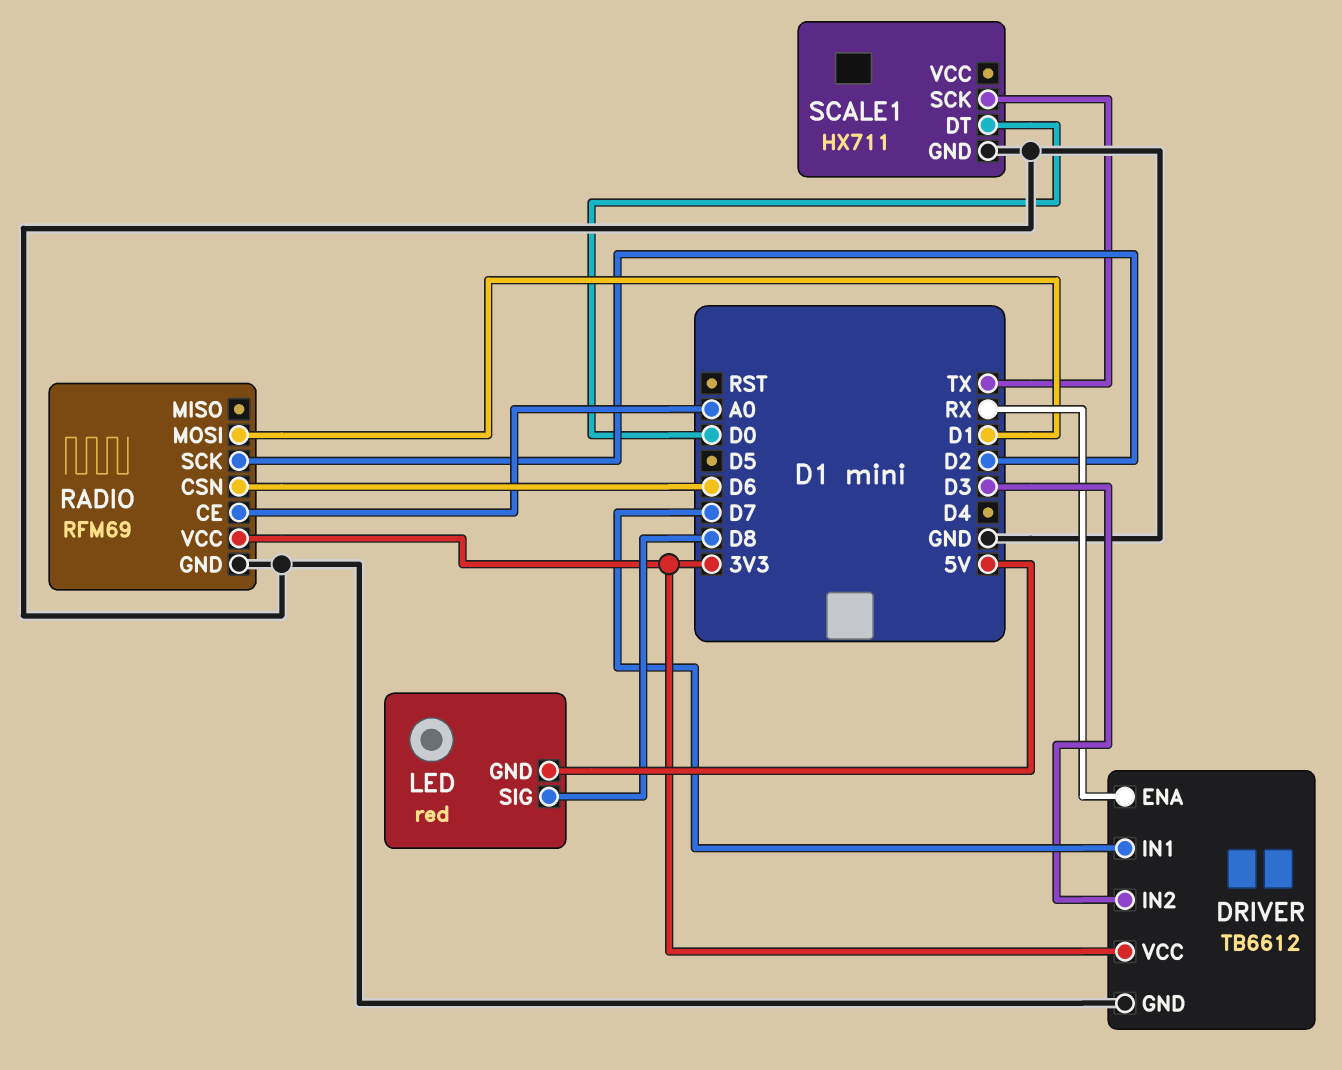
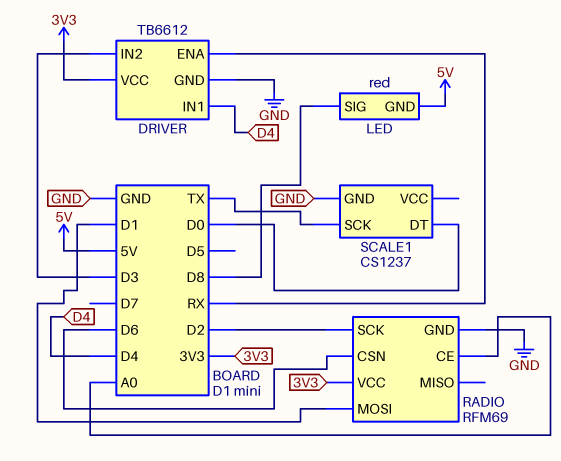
DRIVER pin IN1: D7 -> D4
SCALE1: HX711 -> CS1237

